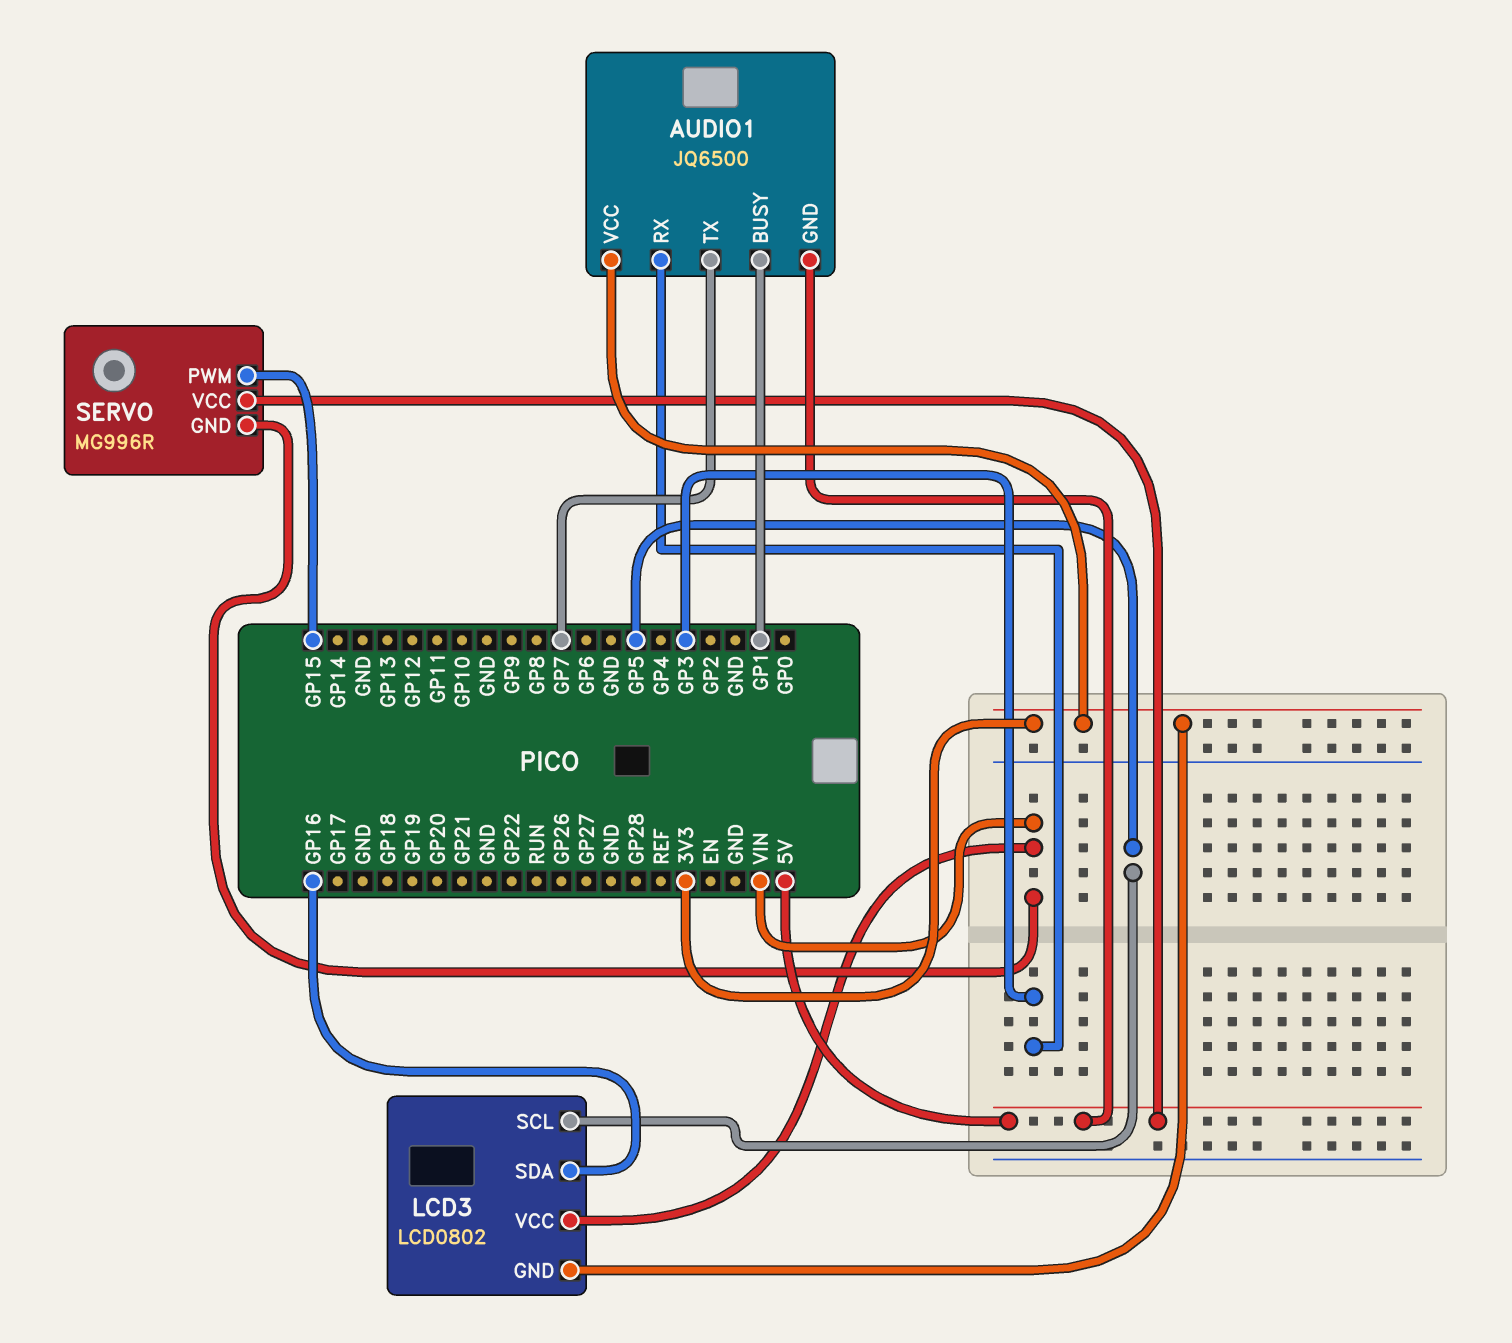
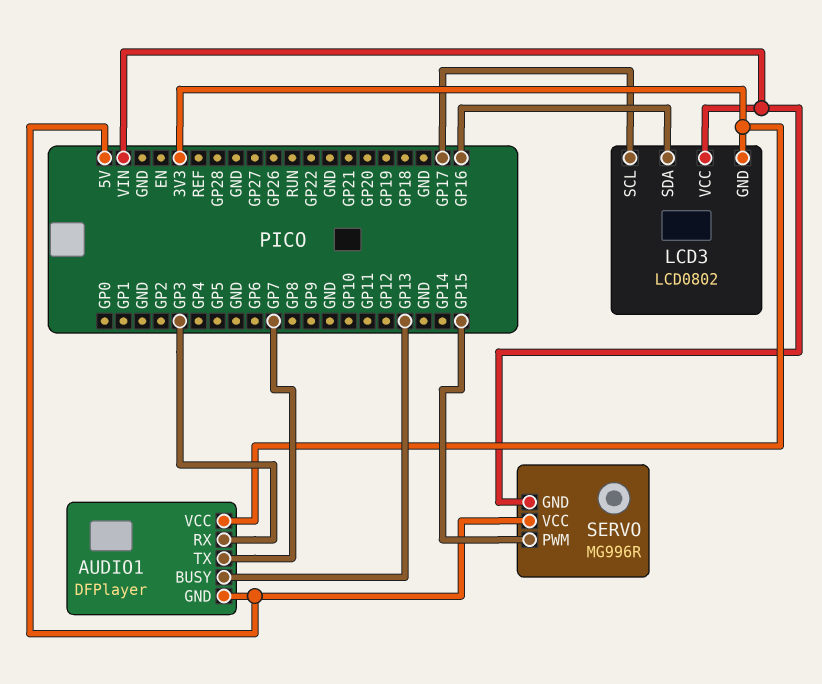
AUDIO1: JQ6500 -> DFPlayer
AUDIO1 pin BUSY: GP1 -> GP13
LCD3 pin SCL: GP5 -> GP17

